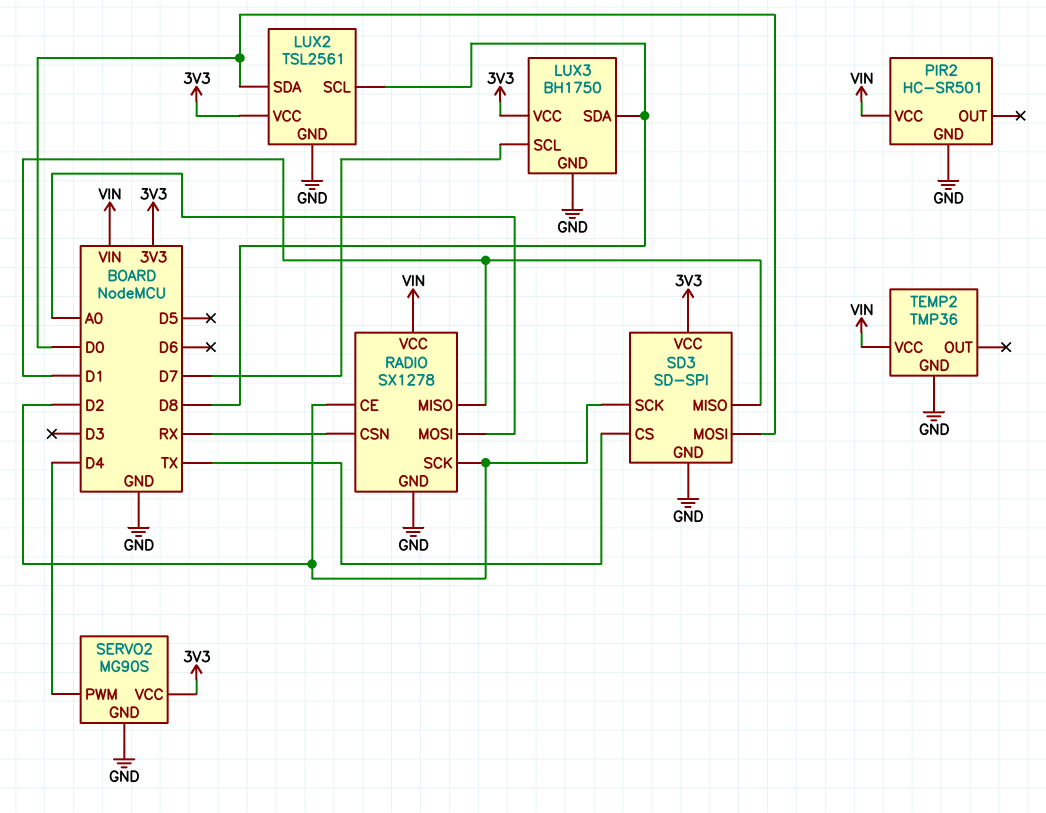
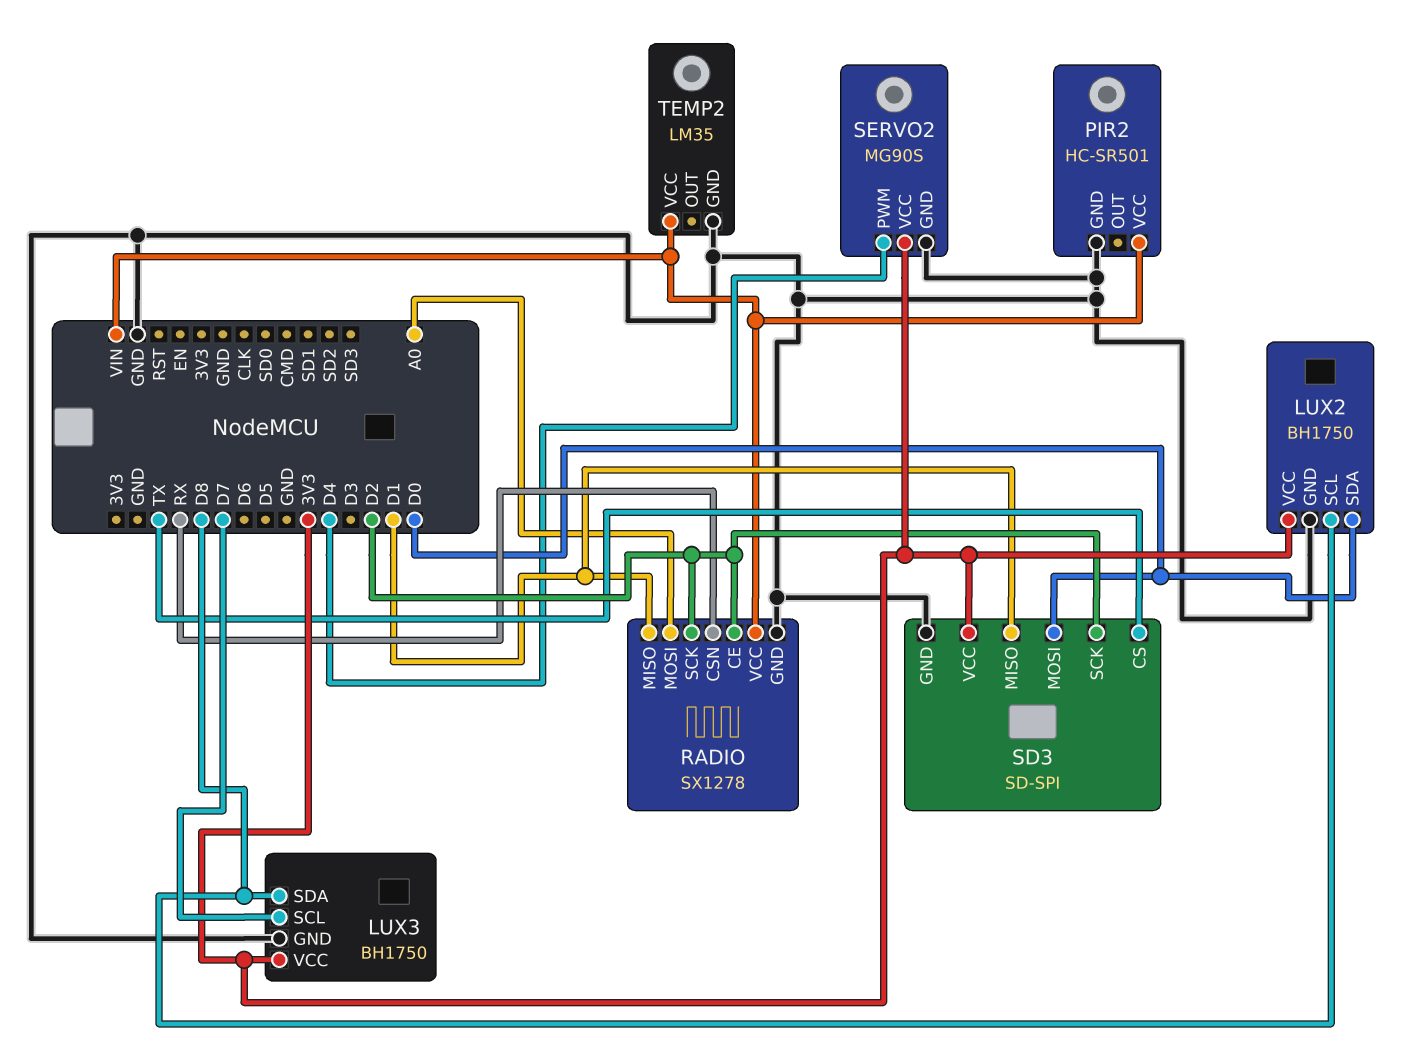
LUX2: TSL2561 -> BH1750
TEMP2: TMP36 -> LM35

